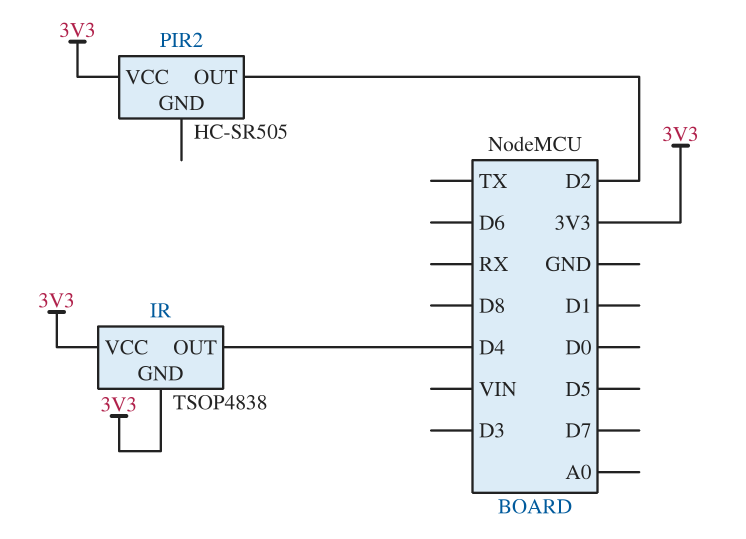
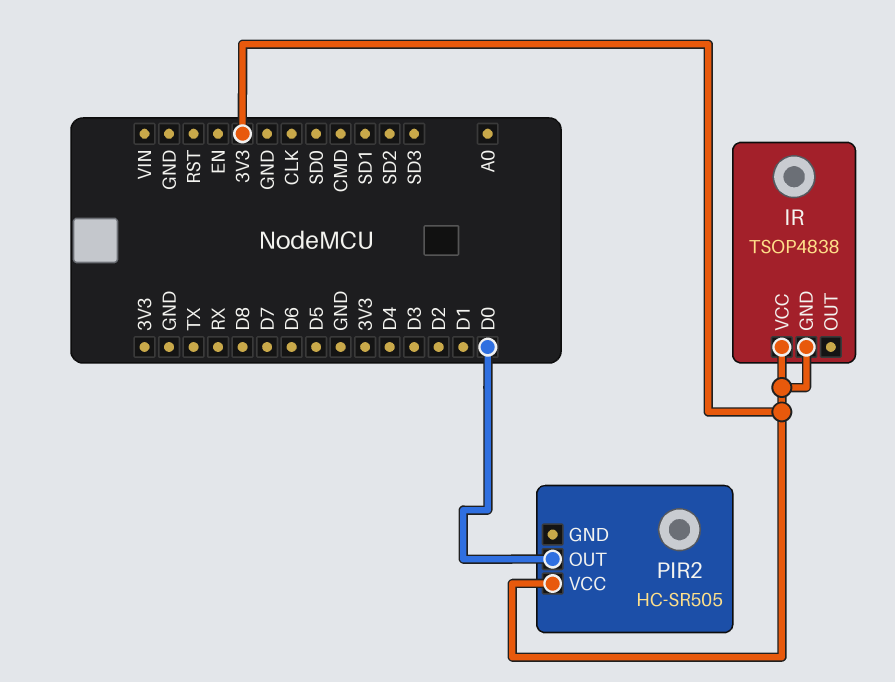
IR pin OUT: D4 -> none
PIR2 pin OUT: D2 -> D0

